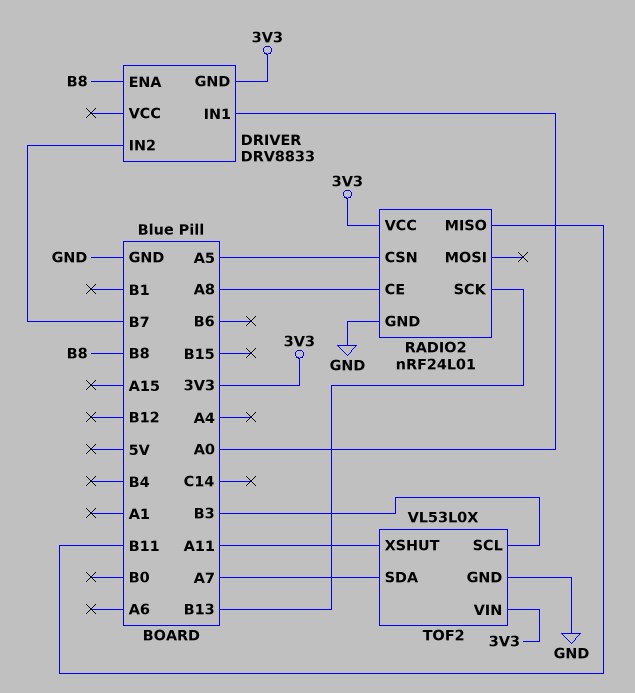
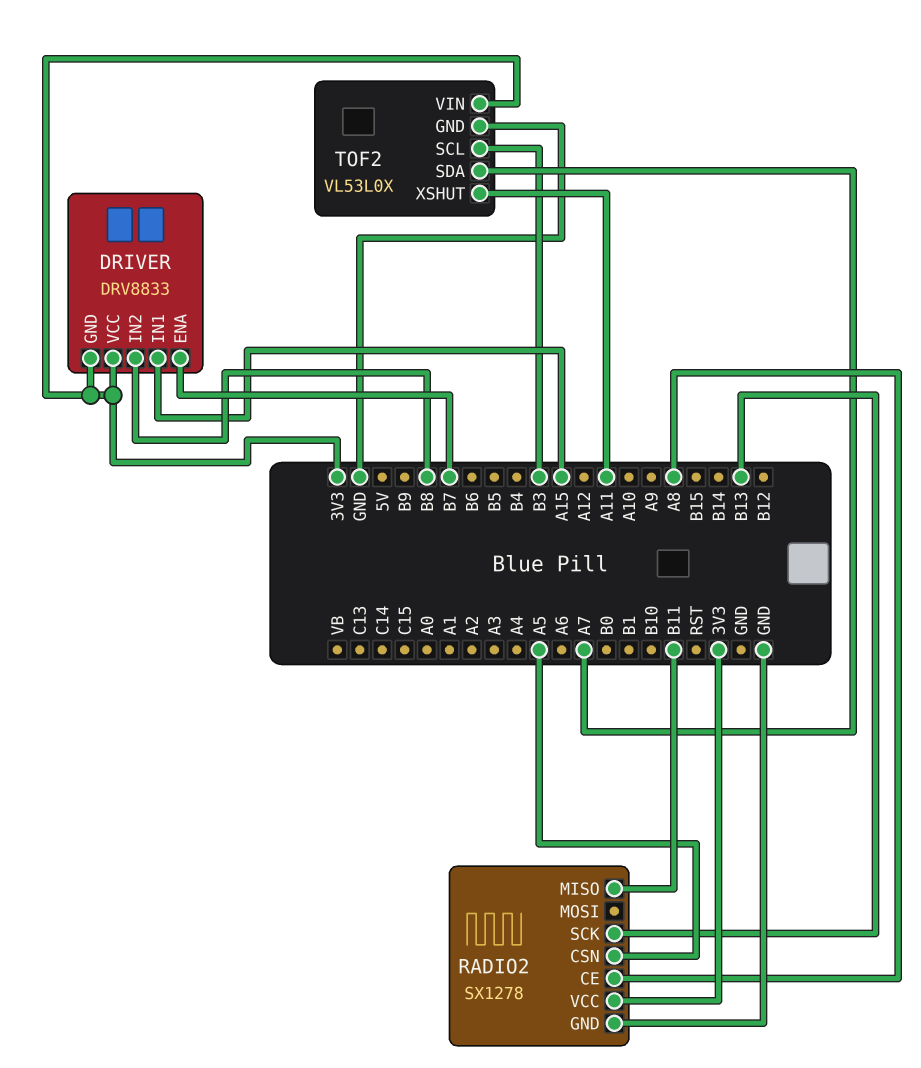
DRIVER pin ENA: B8 -> B7
DRIVER pin IN1: A0 -> A15
DRIVER pin IN2: B7 -> B8
DRIVER pin VCC: none -> 3V3
RADIO2: nRF24L01 -> SX1278

